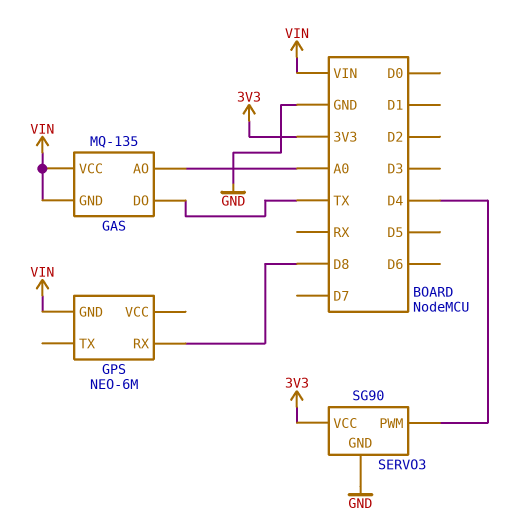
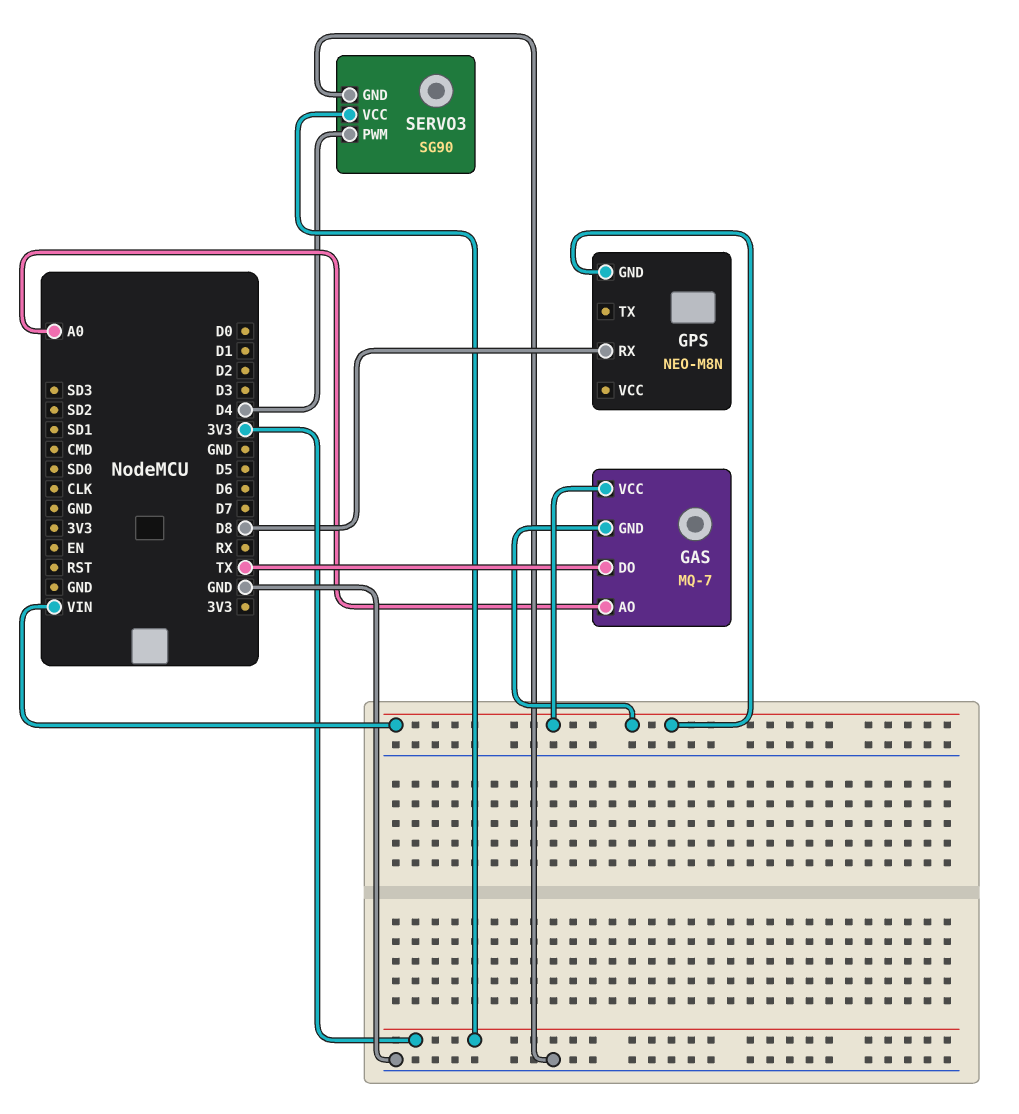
GAS: MQ-135 -> MQ-7
GPS: NEO-6M -> NEO-M8N

